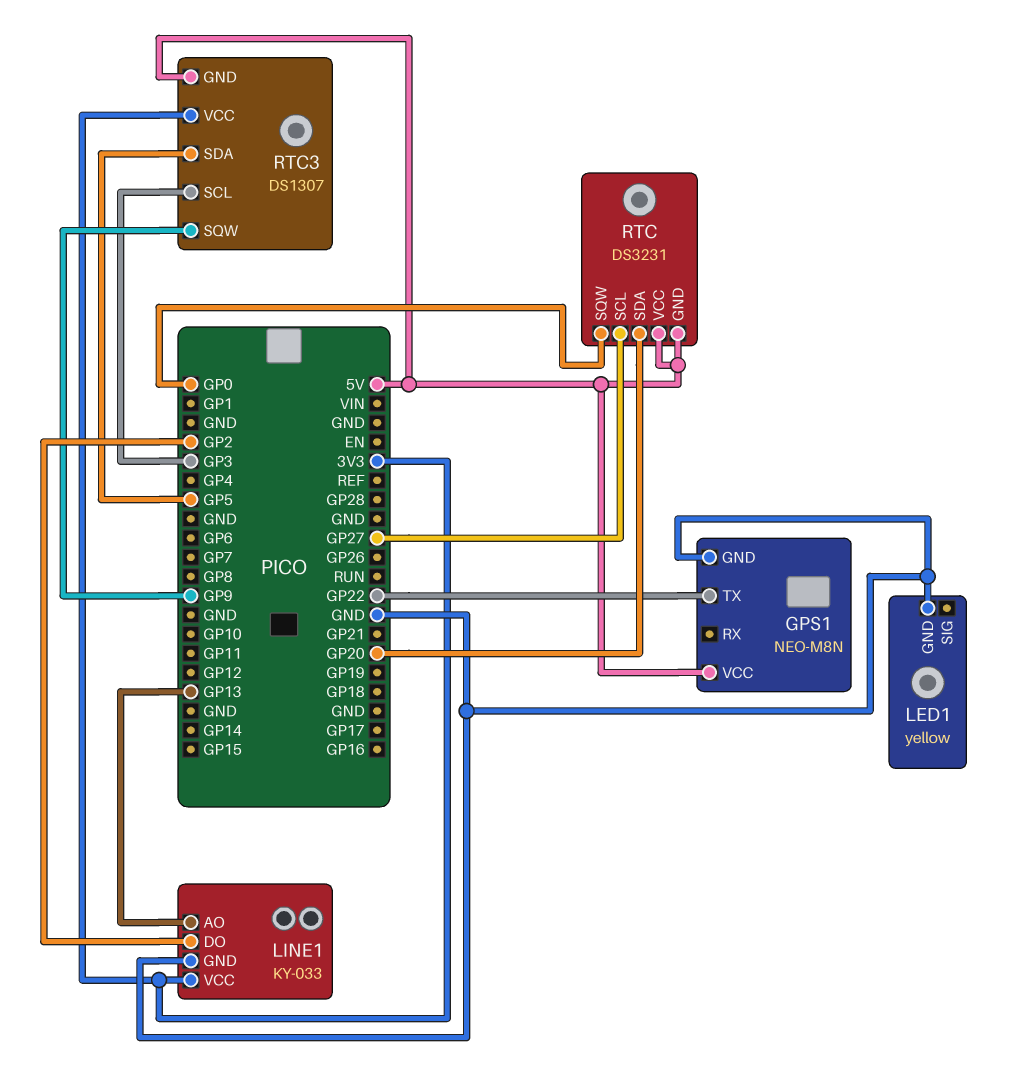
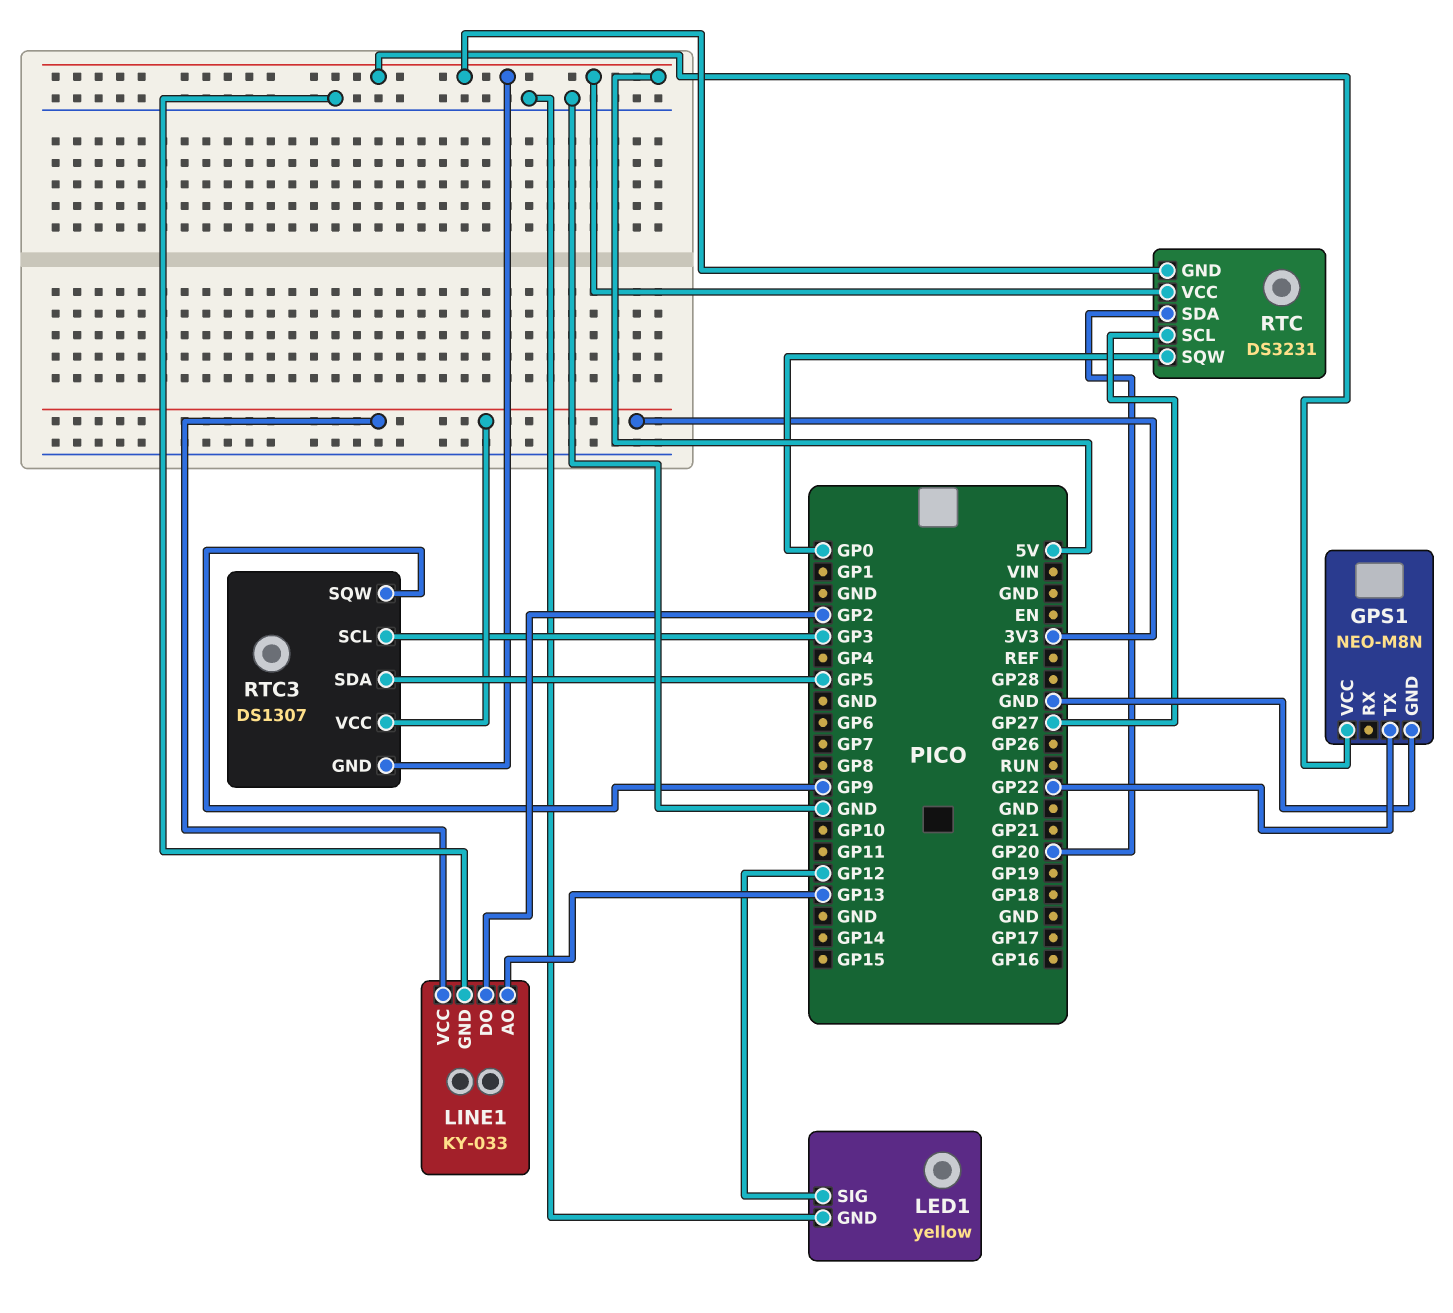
LED1 pin SIG: none -> GP12

